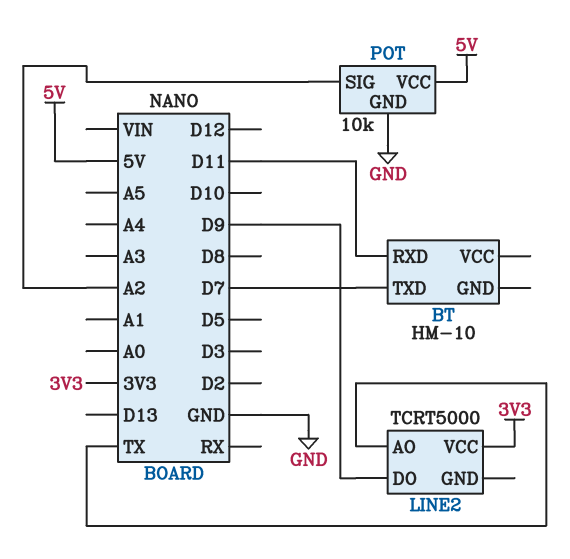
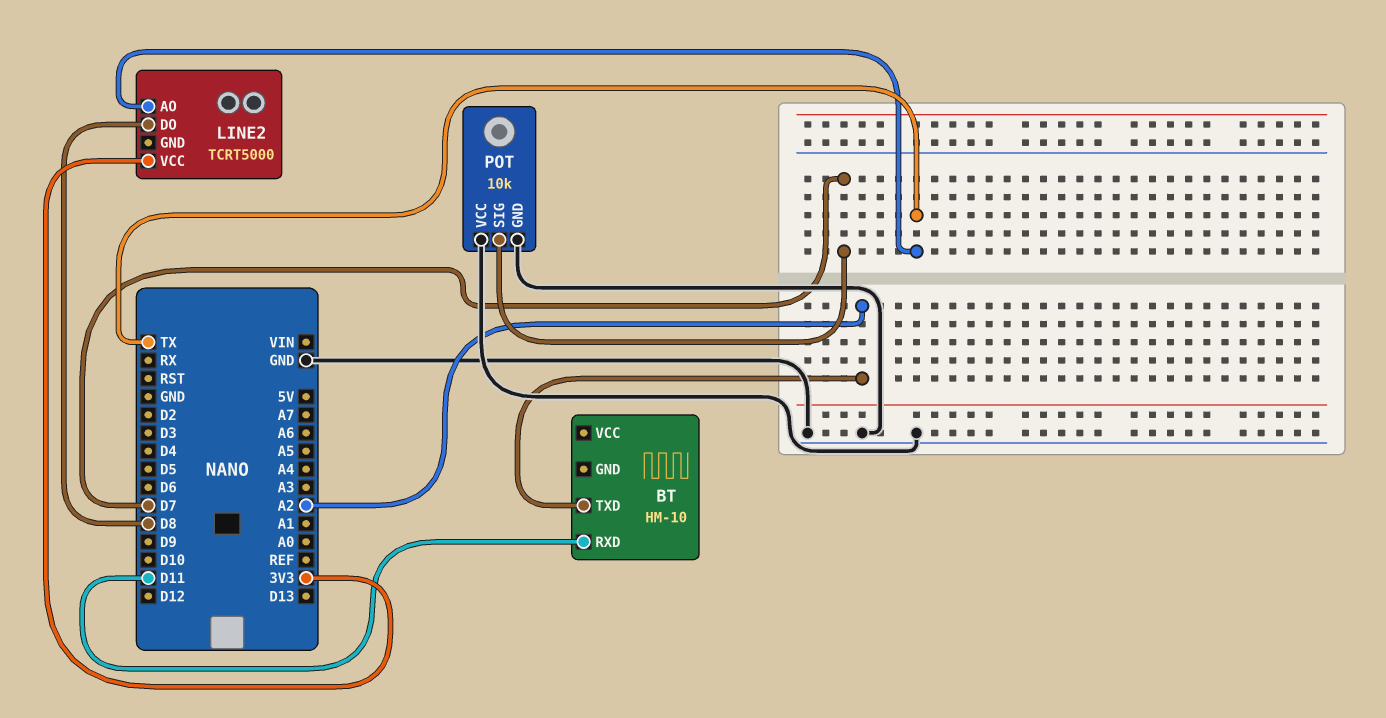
BT pin TXD: D7 -> A2
LINE2 pin DO: D9 -> D8
POT pin SIG: A2 -> D7
POT pin VCC: 5V -> GND

